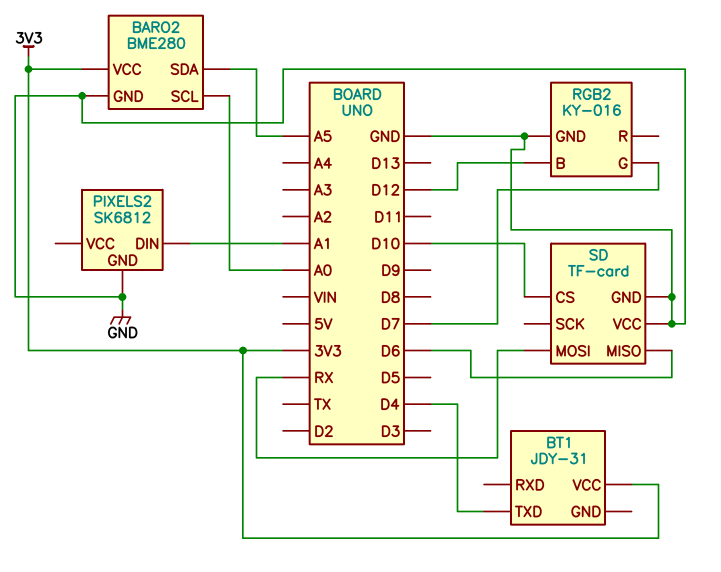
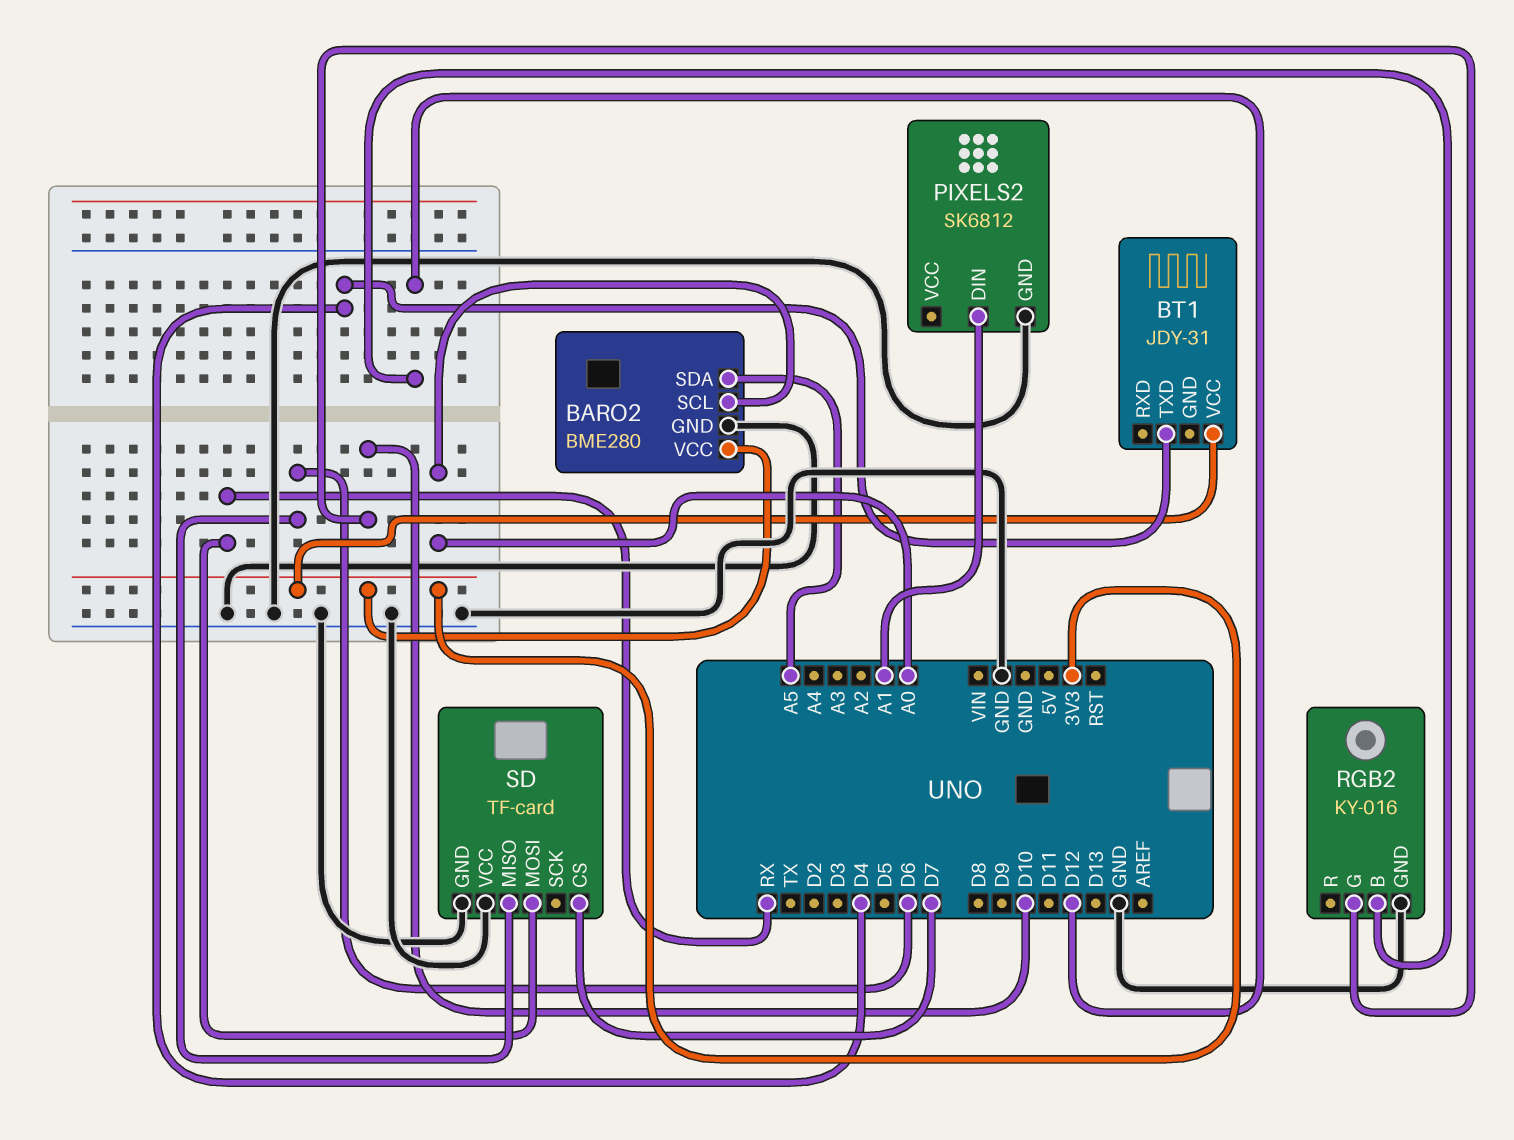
RGB2 pin G: D7 -> D10
SD pin CS: D10 -> D7

